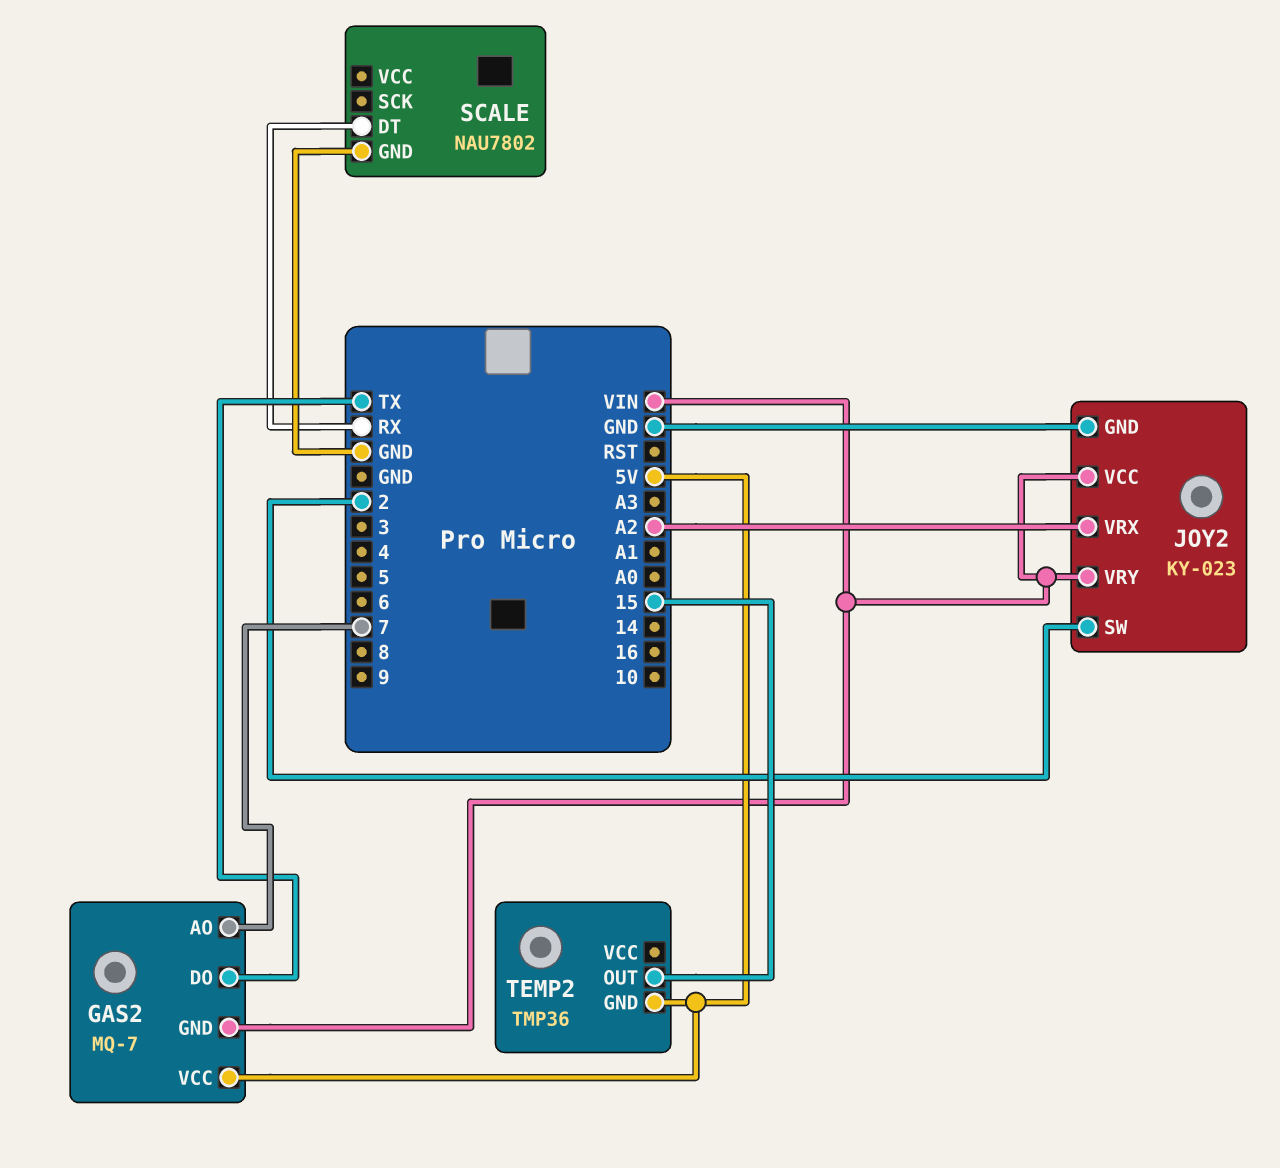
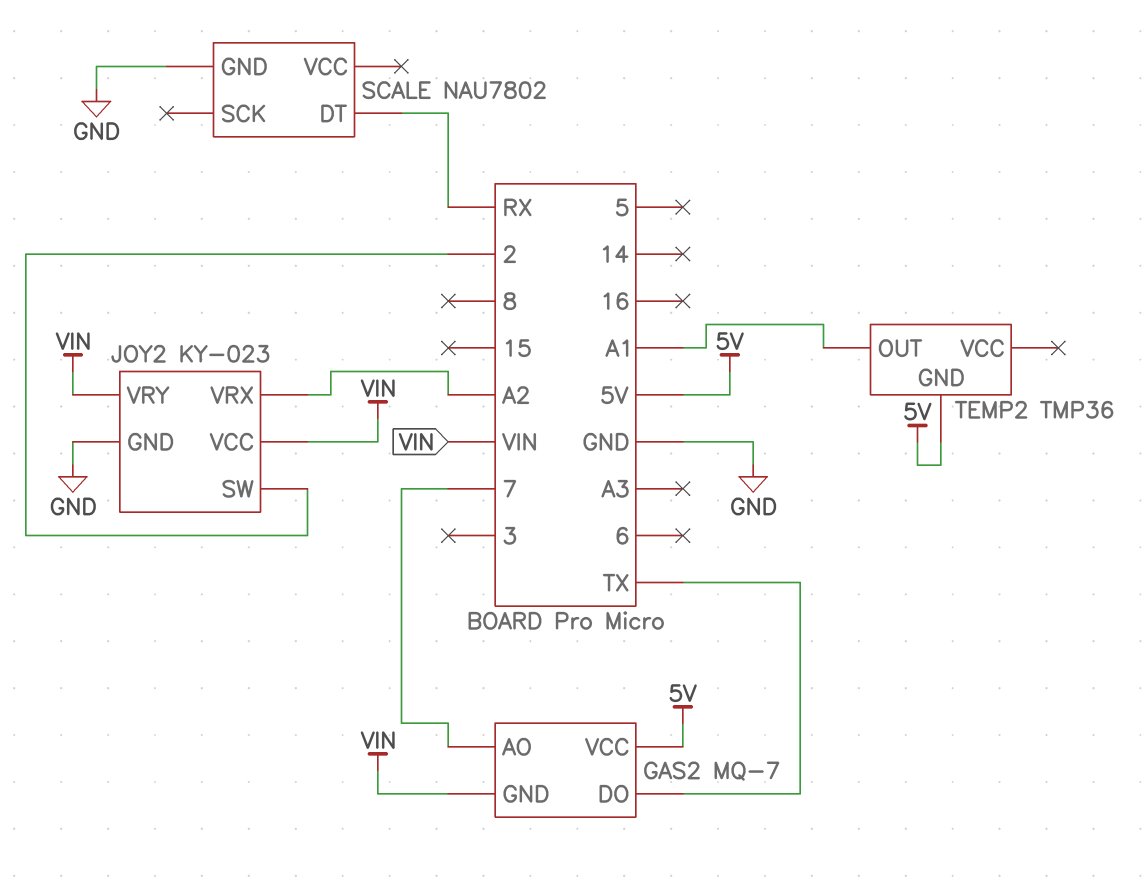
TEMP2 pin OUT: 15 -> A1

